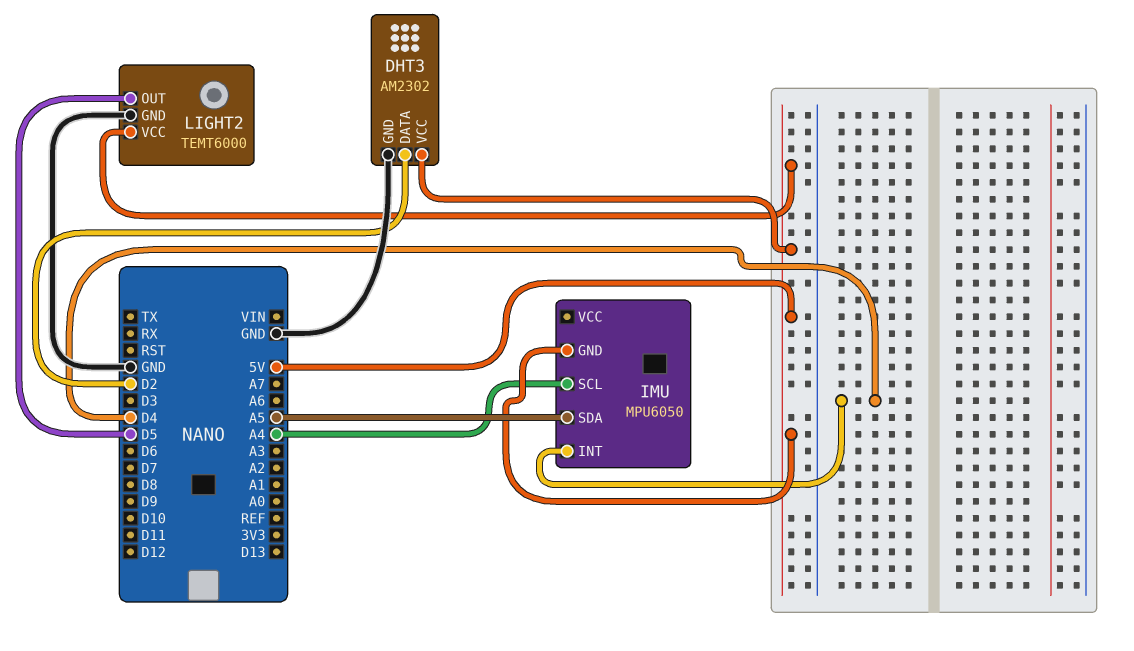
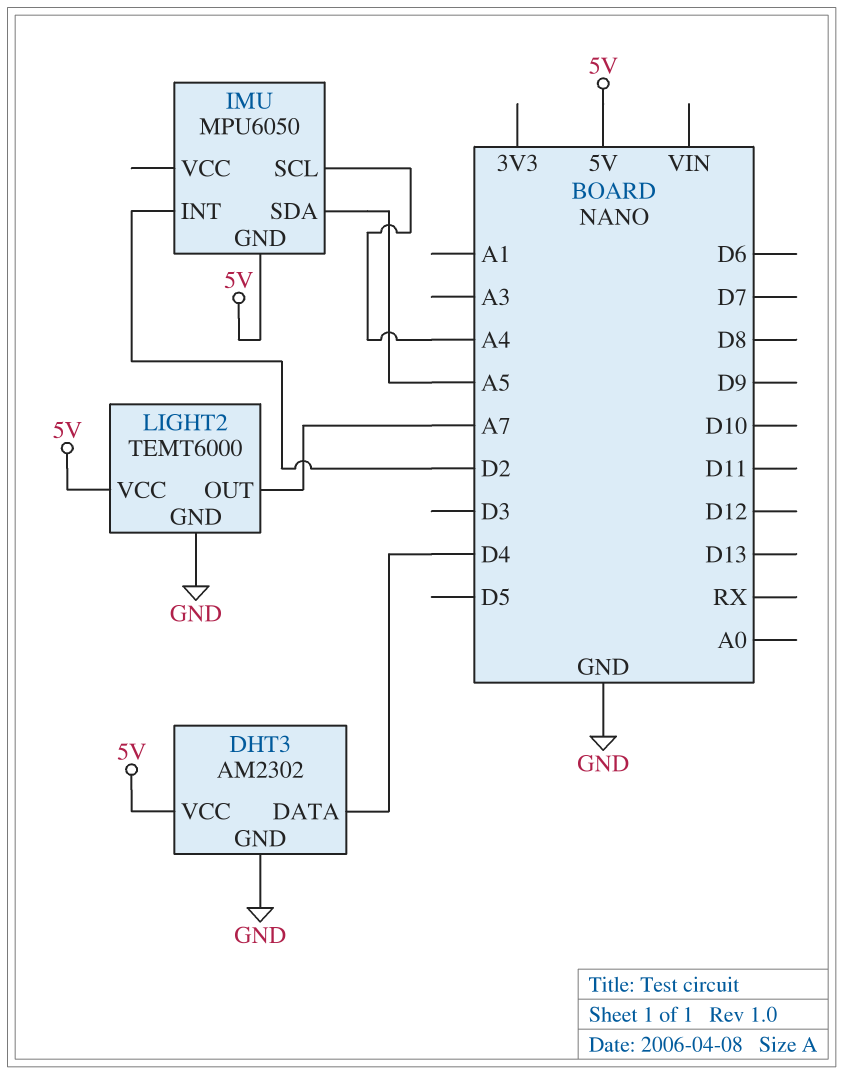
DHT3 pin DATA: D2 -> D4
IMU pin INT: D4 -> D2
LIGHT2 pin OUT: D5 -> A7

